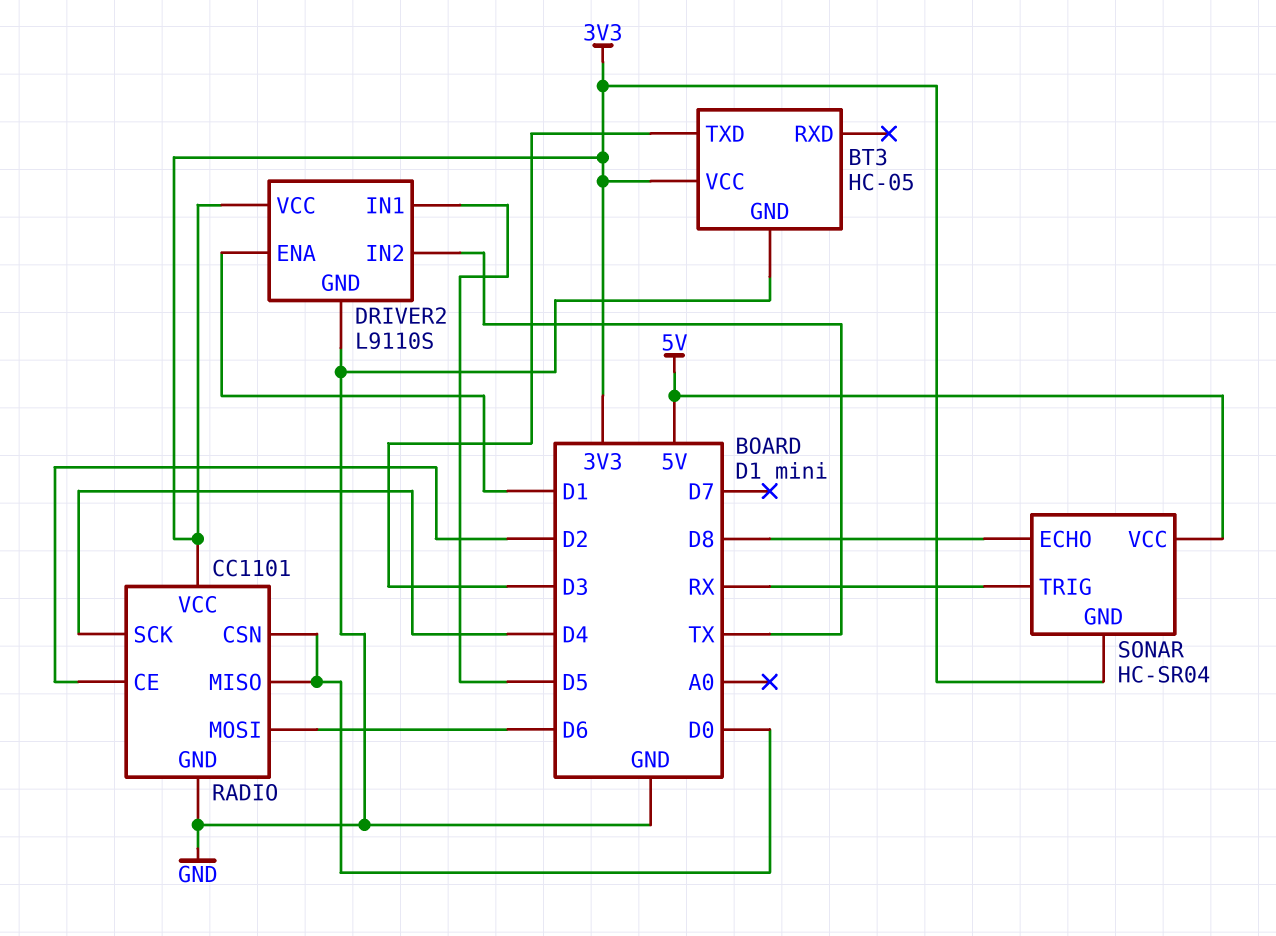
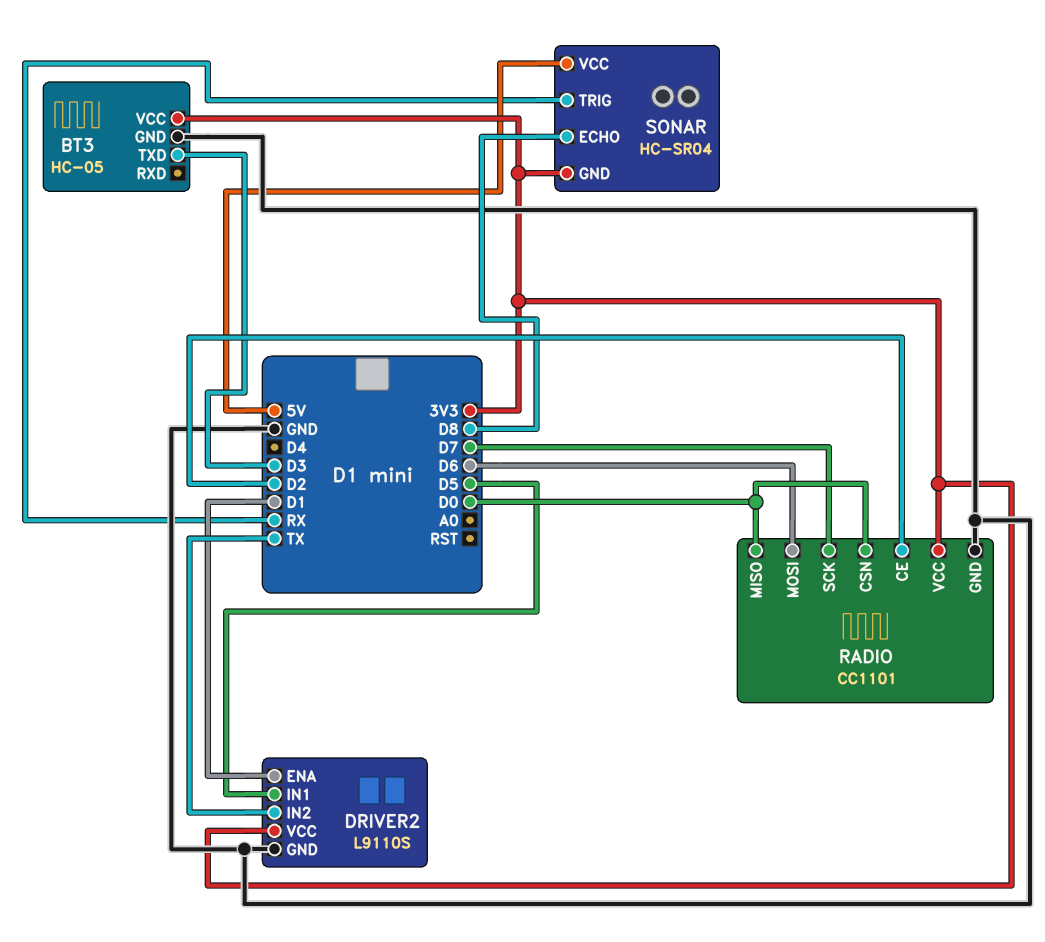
RADIO pin SCK: D4 -> D7

